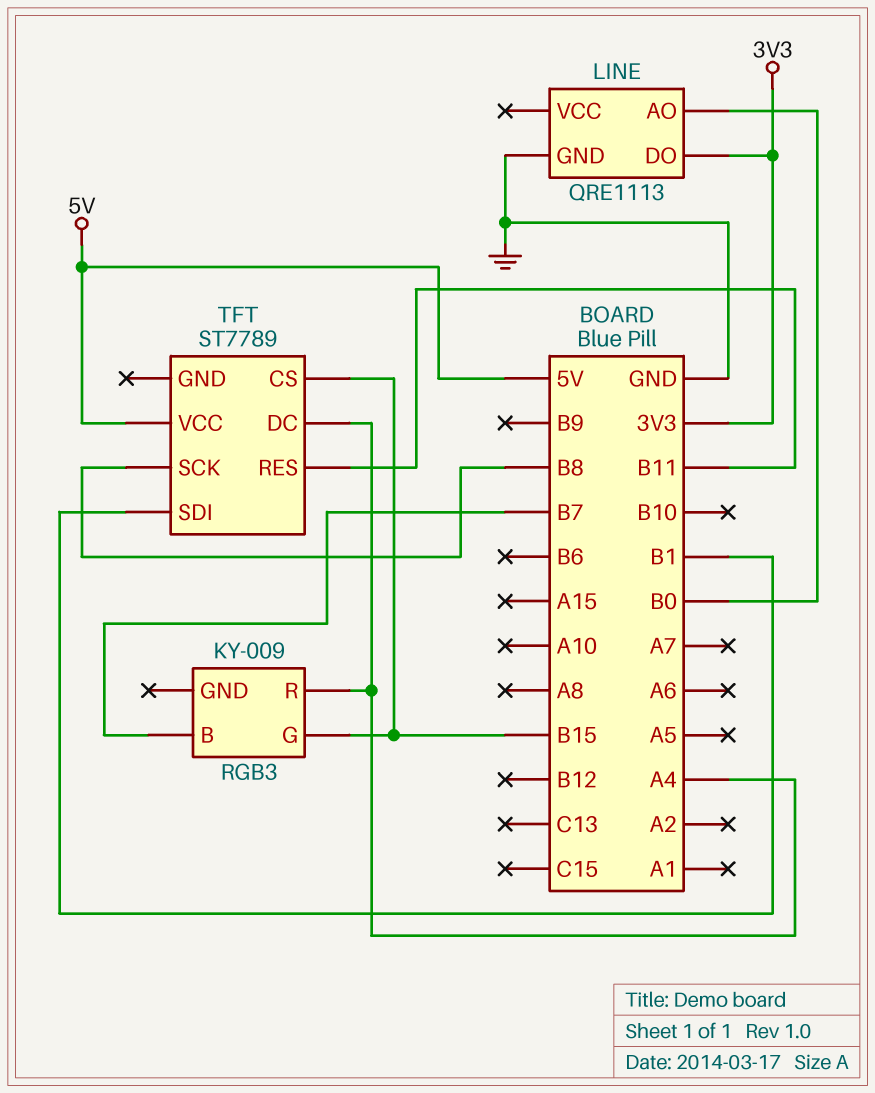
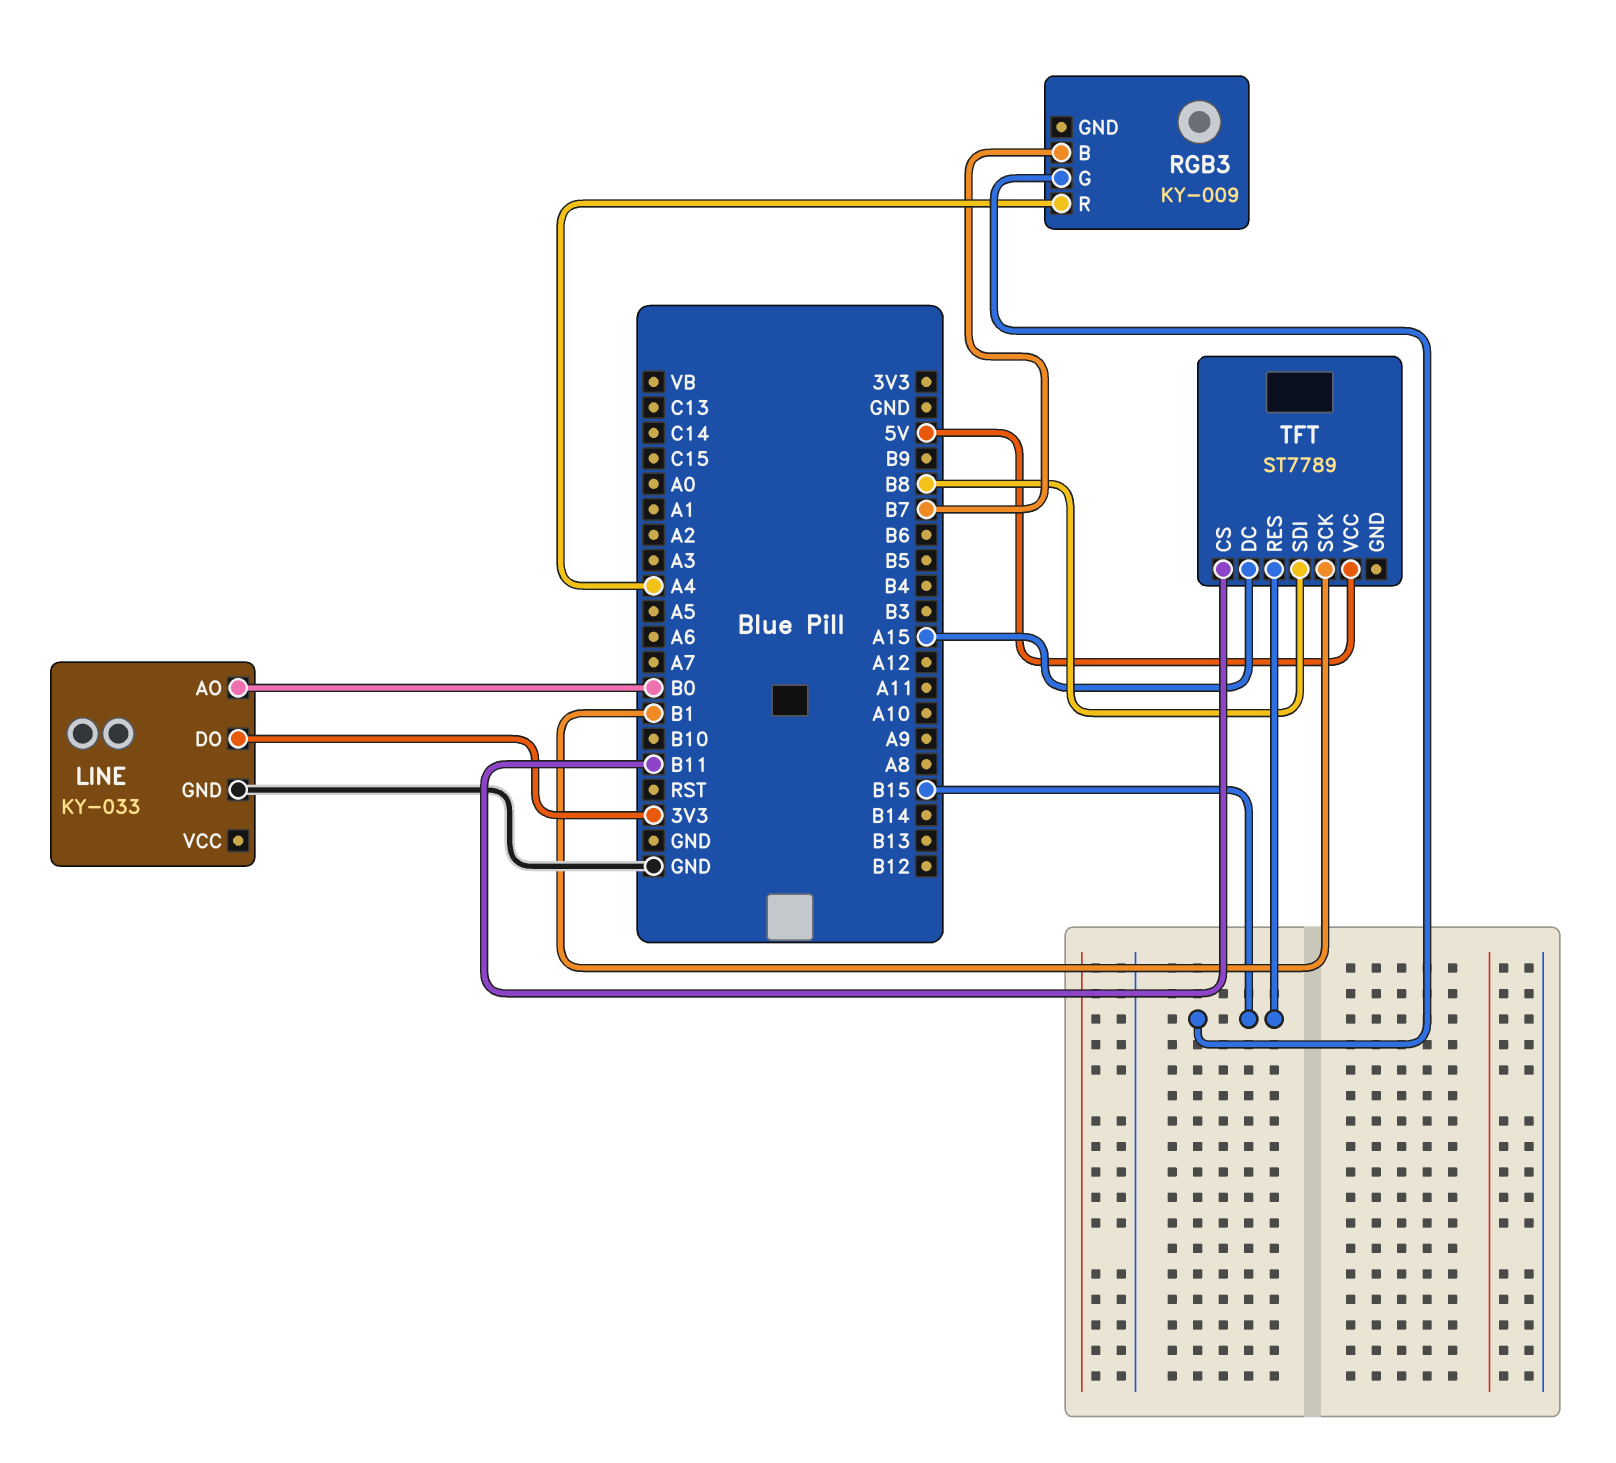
LINE: QRE1113 -> KY-033
TFT pin CS: B15 -> B11
TFT pin DC: A4 -> A15
TFT pin RES: B11 -> B15
TFT pin SCK: B8 -> B1
TFT pin SDI: B1 -> B8

